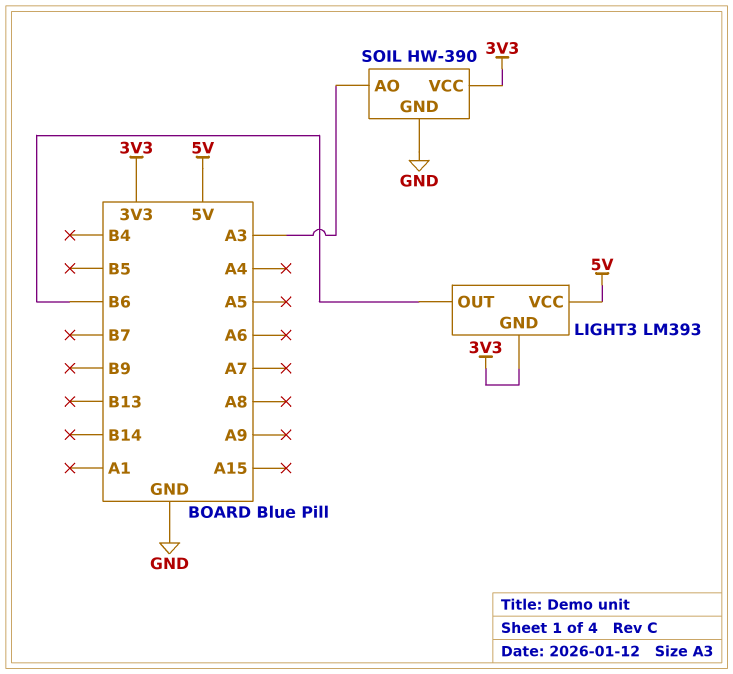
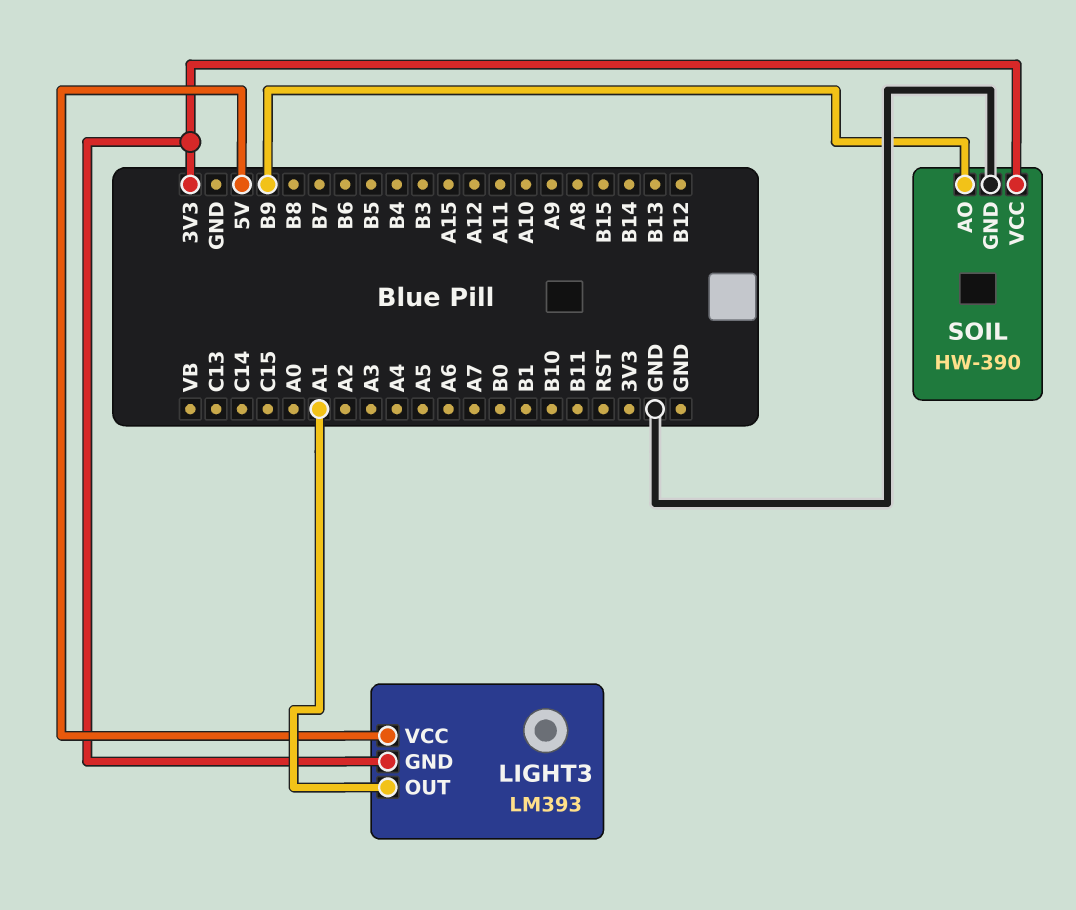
LIGHT3 pin OUT: B6 -> A1
SOIL pin AO: A3 -> B9

